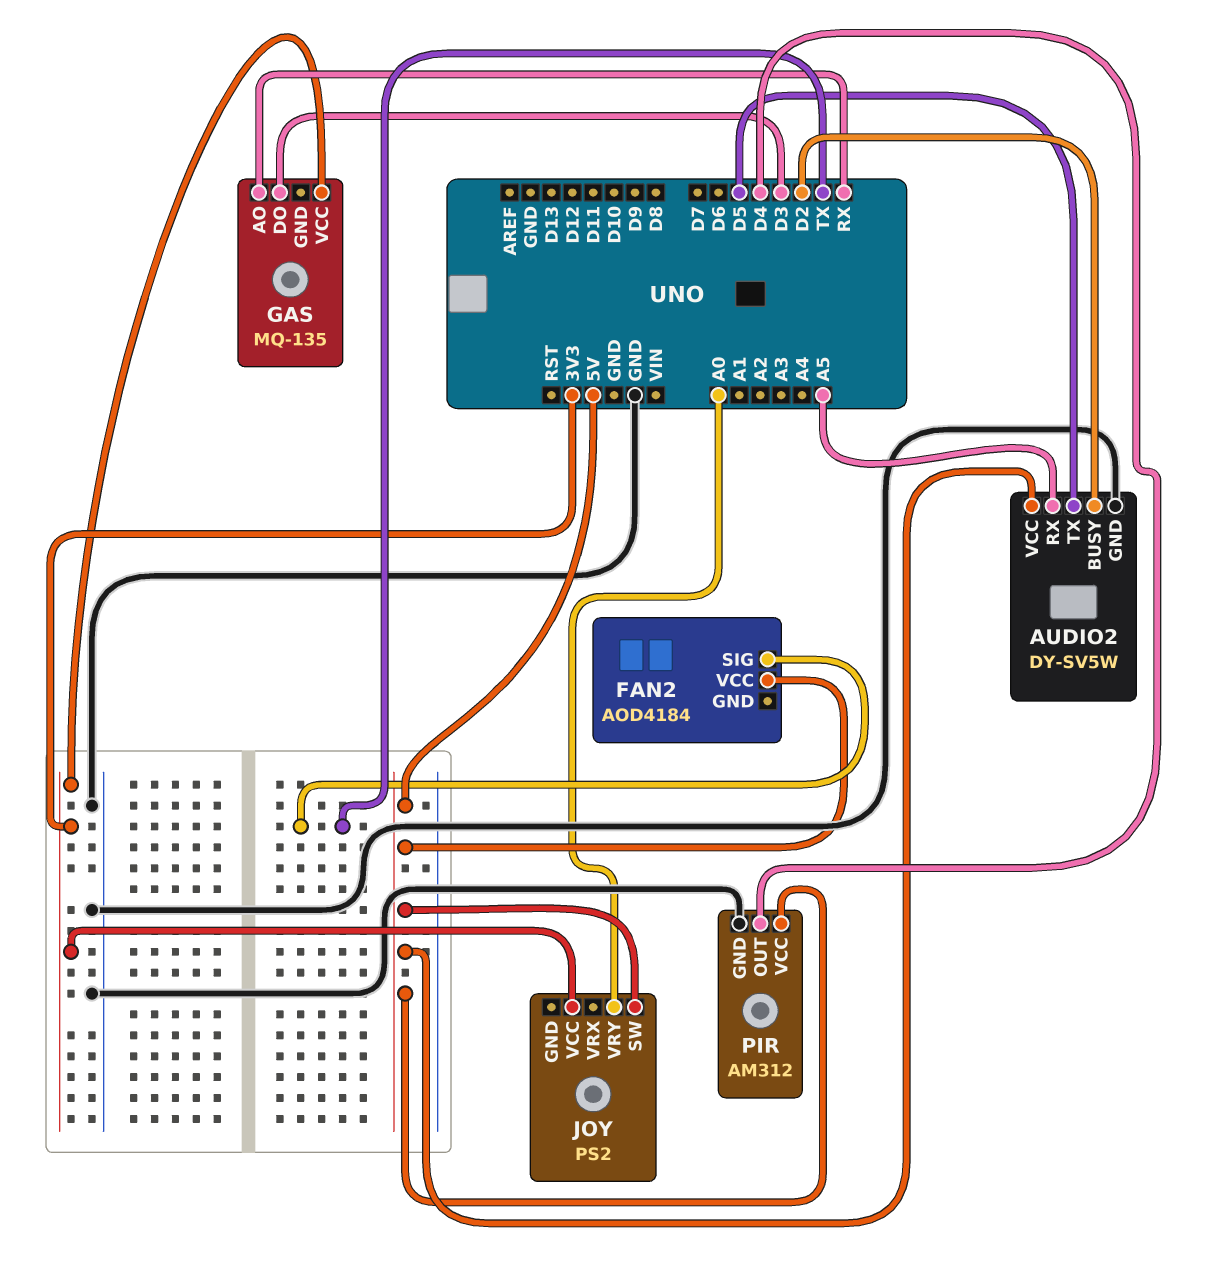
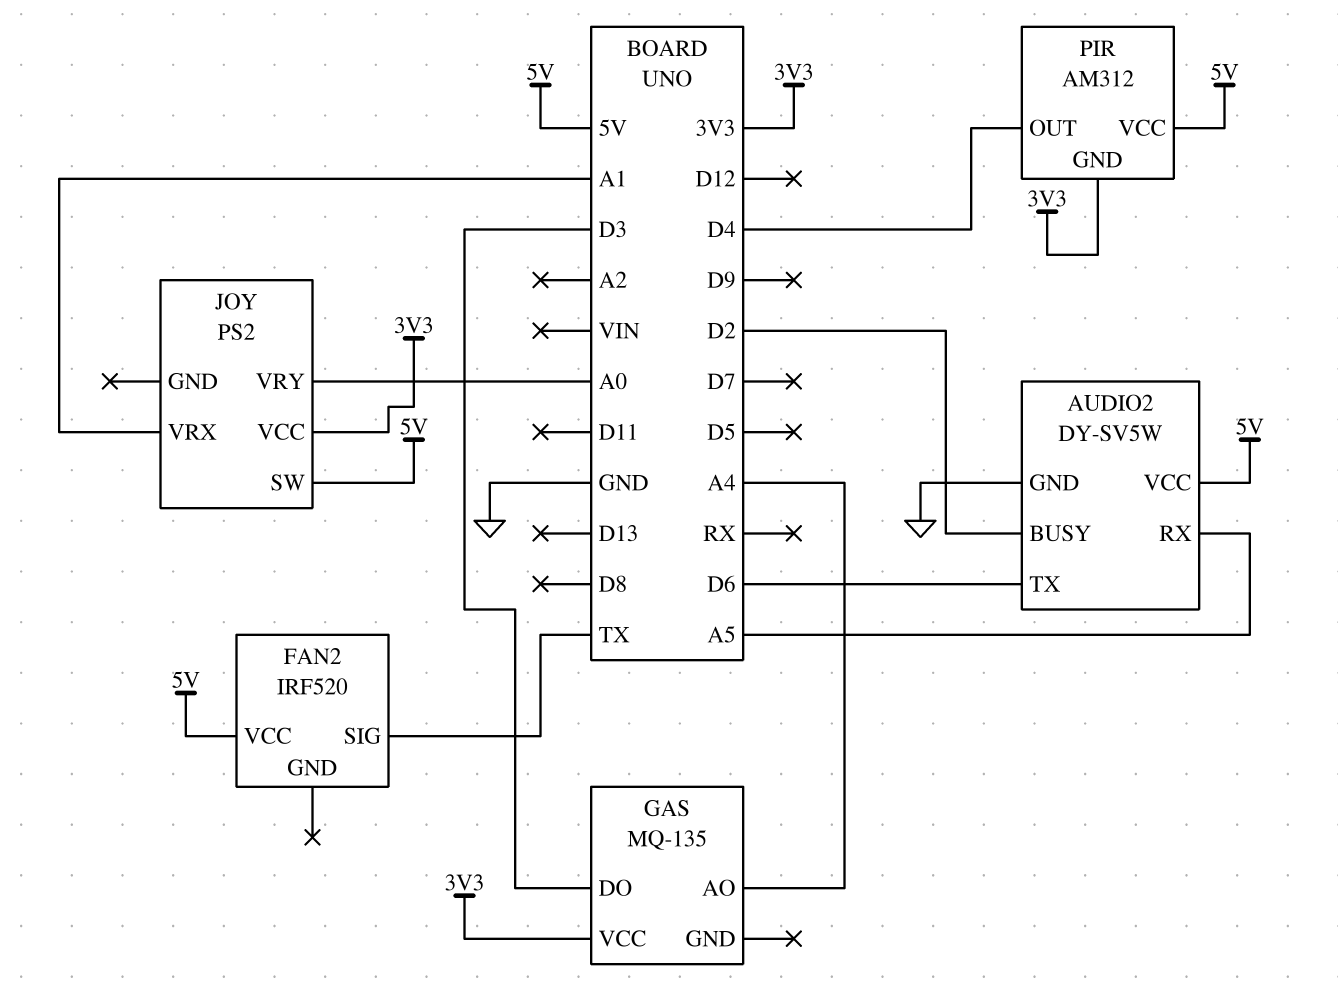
AUDIO2 pin TX: D5 -> D6
FAN2: AOD4184 -> IRF520
GAS pin AO: RX -> A4
JOY pin VRX: none -> A1
PIR pin GND: GND -> 3V3

